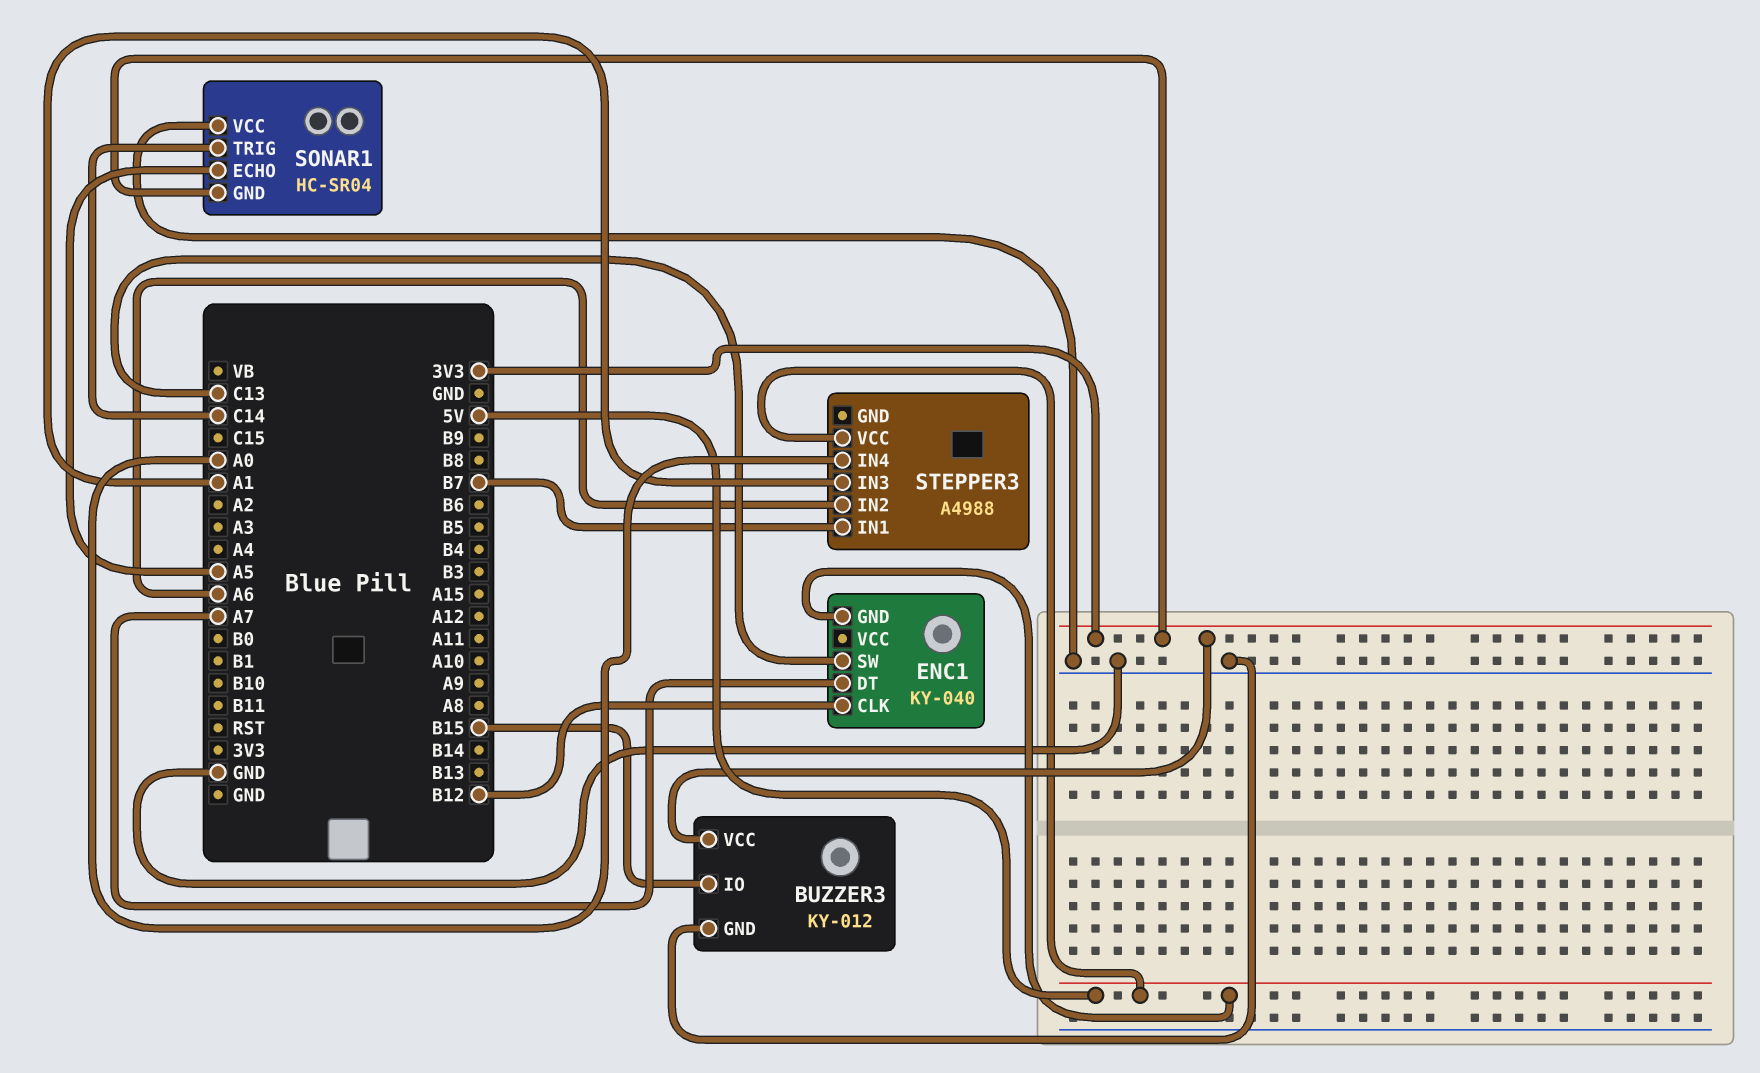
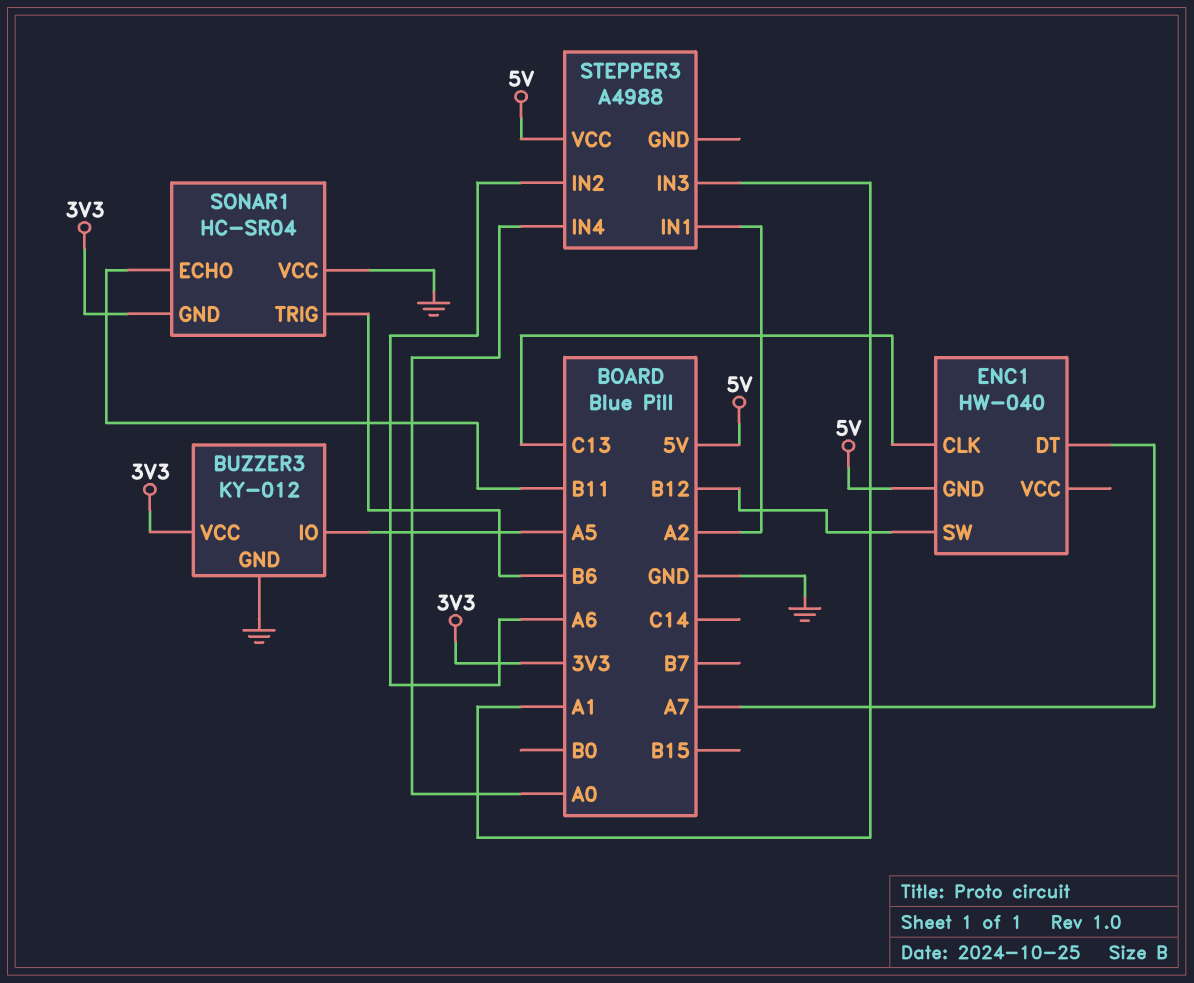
BUZZER3 pin IO: B15 -> A5
ENC1: KY-040 -> HW-040
ENC1 pin CLK: B12 -> C13
ENC1 pin SW: C13 -> B12
SONAR1 pin ECHO: A5 -> B11
SONAR1 pin TRIG: C14 -> B6
STEPPER3 pin IN1: B7 -> A2

